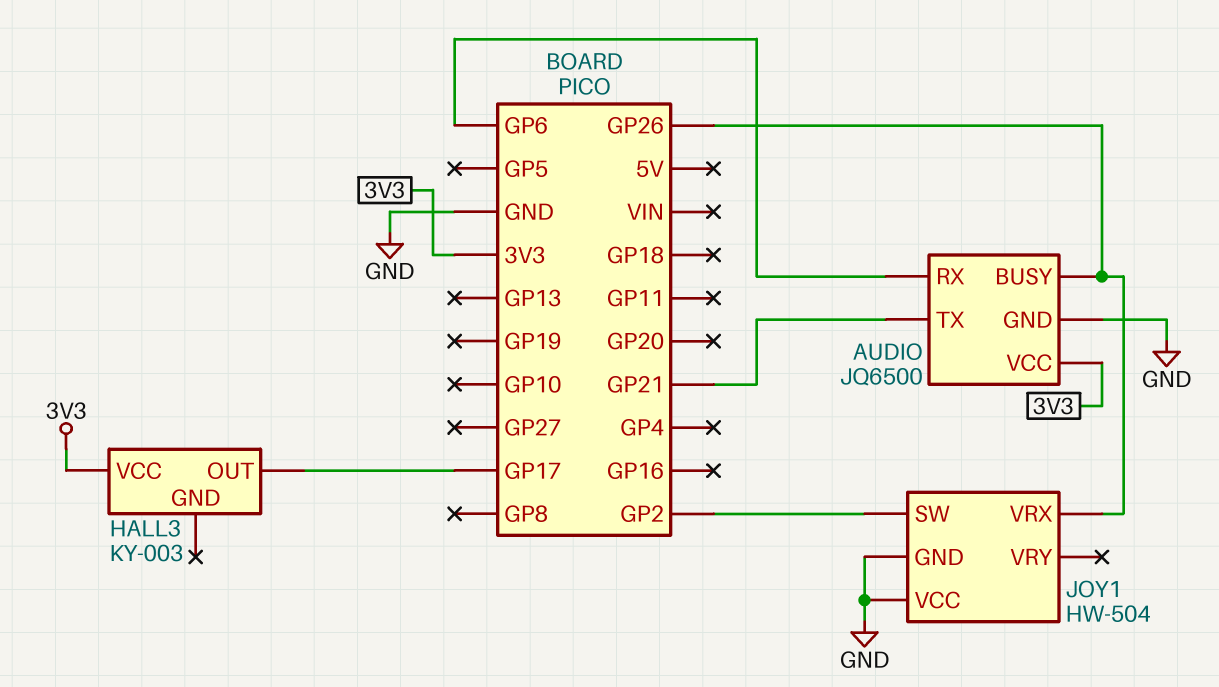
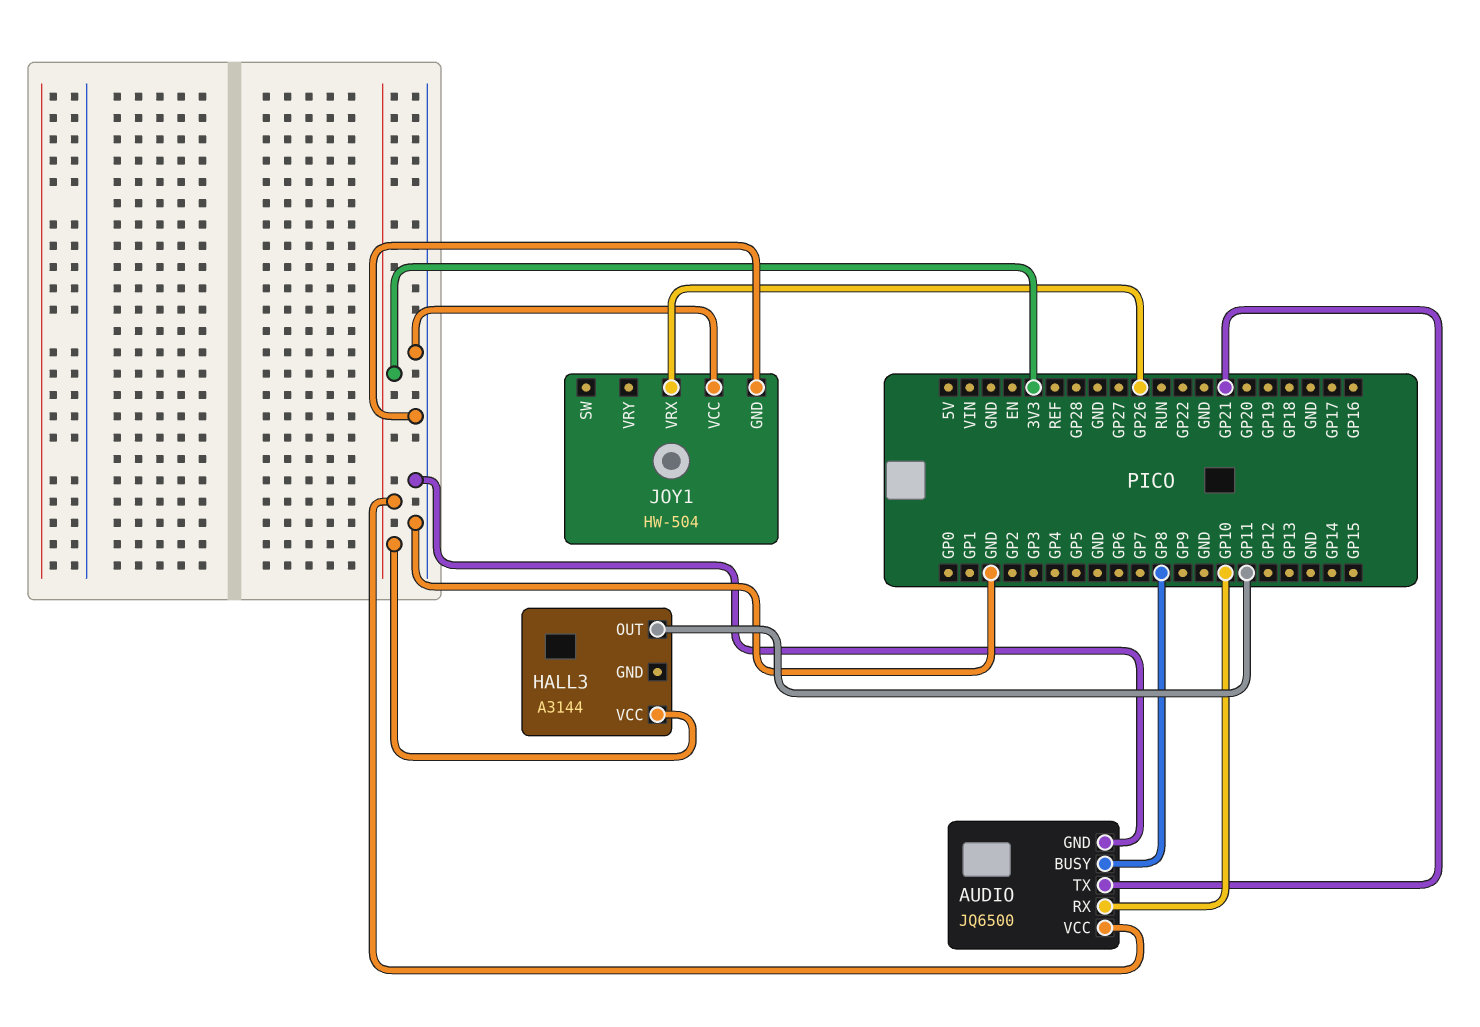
AUDIO pin BUSY: GP26 -> GP8
AUDIO pin RX: GP6 -> GP10
HALL3: KY-003 -> A3144
HALL3 pin OUT: GP17 -> GP11
JOY1 pin SW: GP2 -> none

